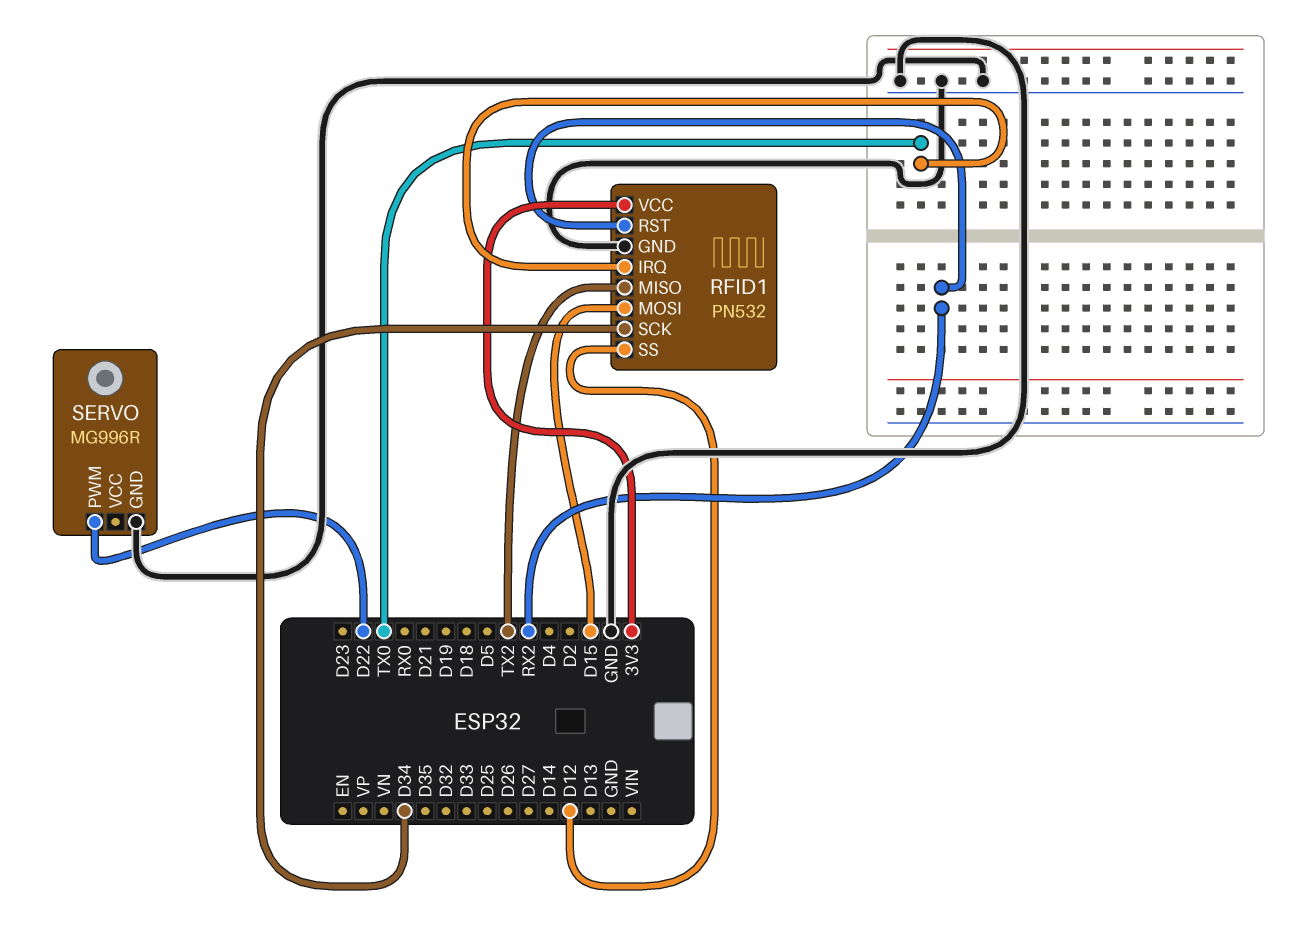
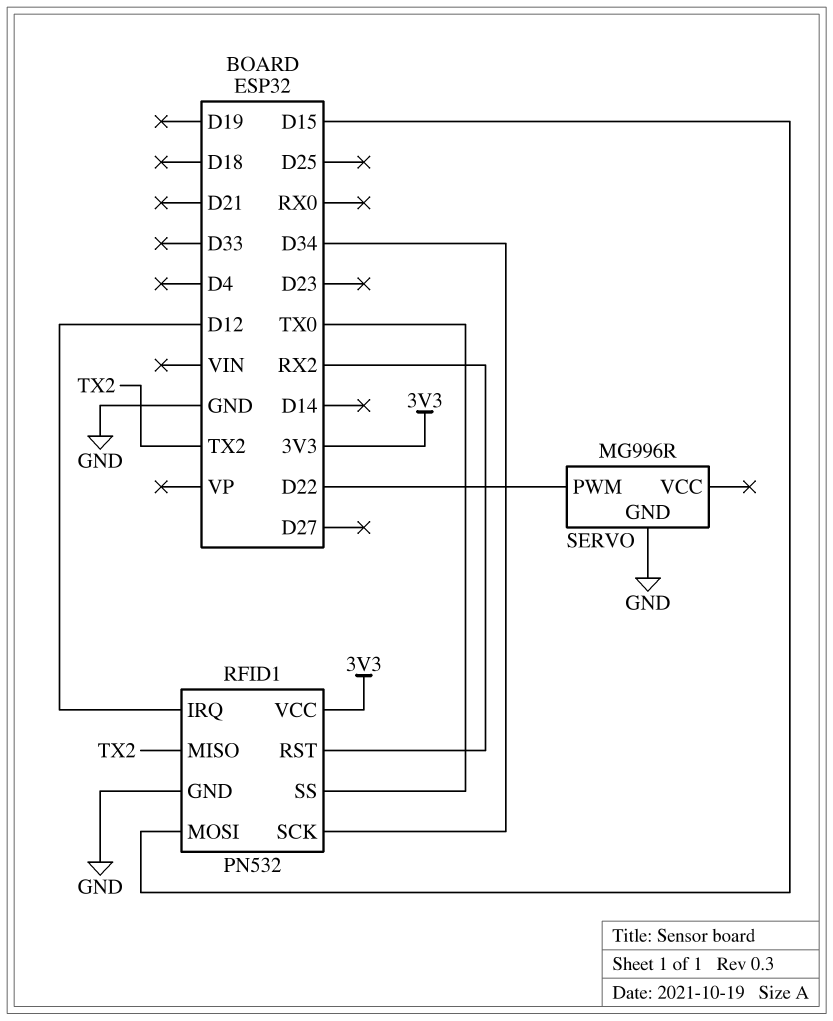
RFID1 pin IRQ: TX0 -> D12
RFID1 pin SS: D12 -> TX0

